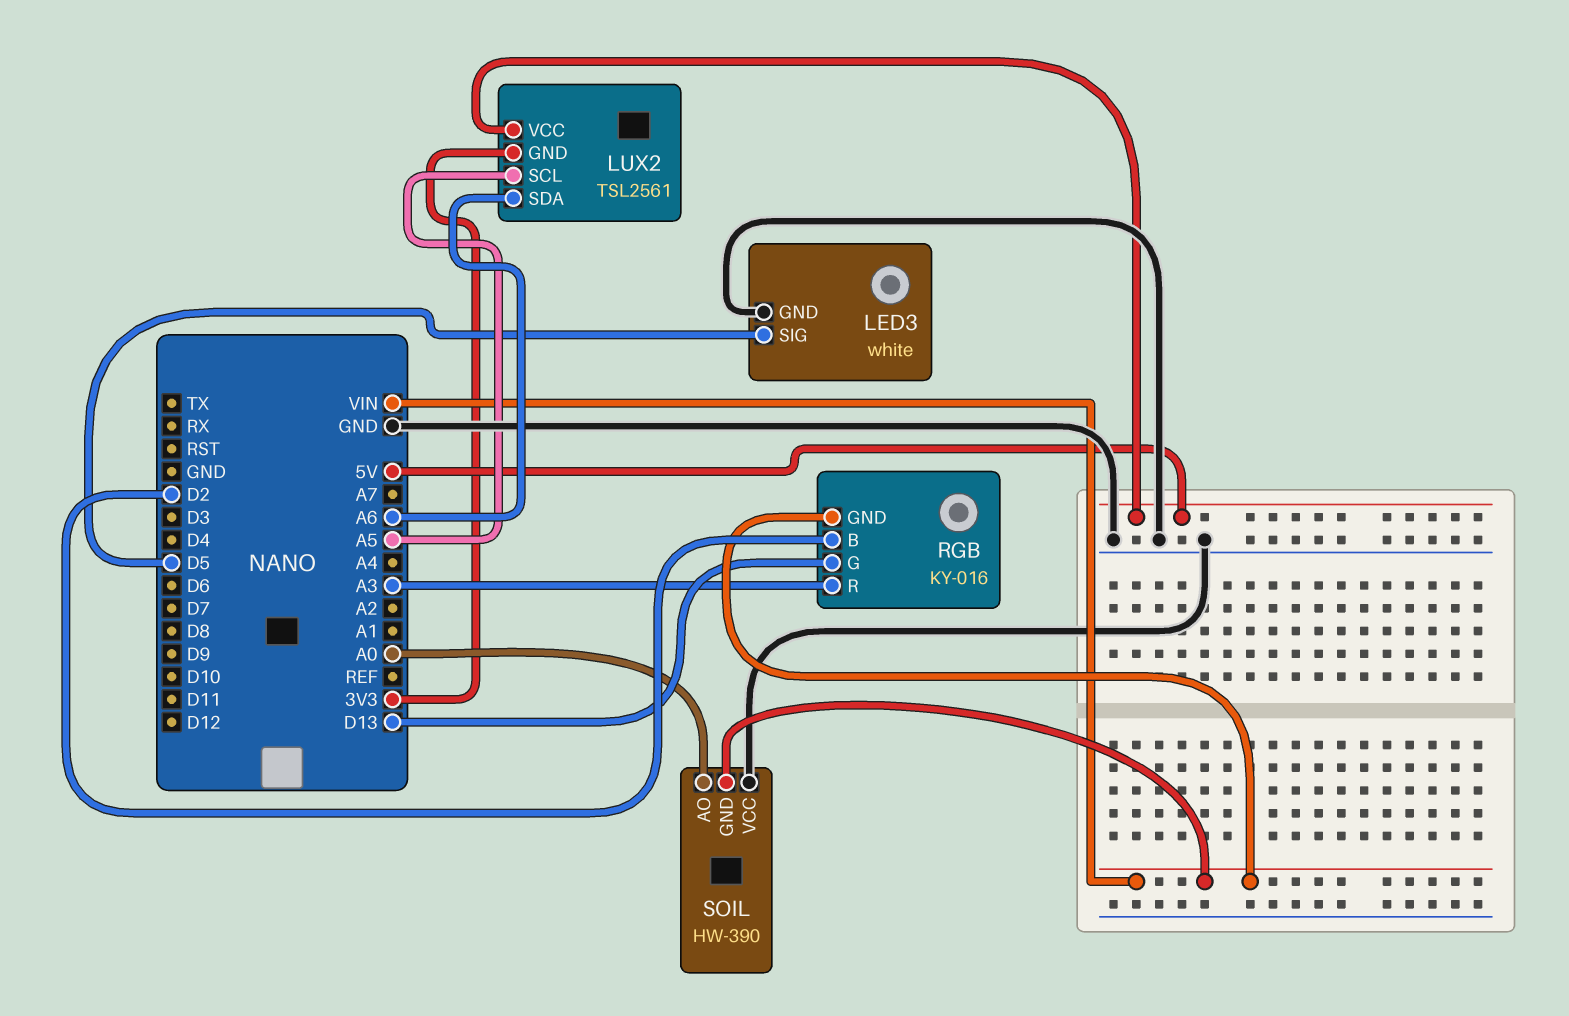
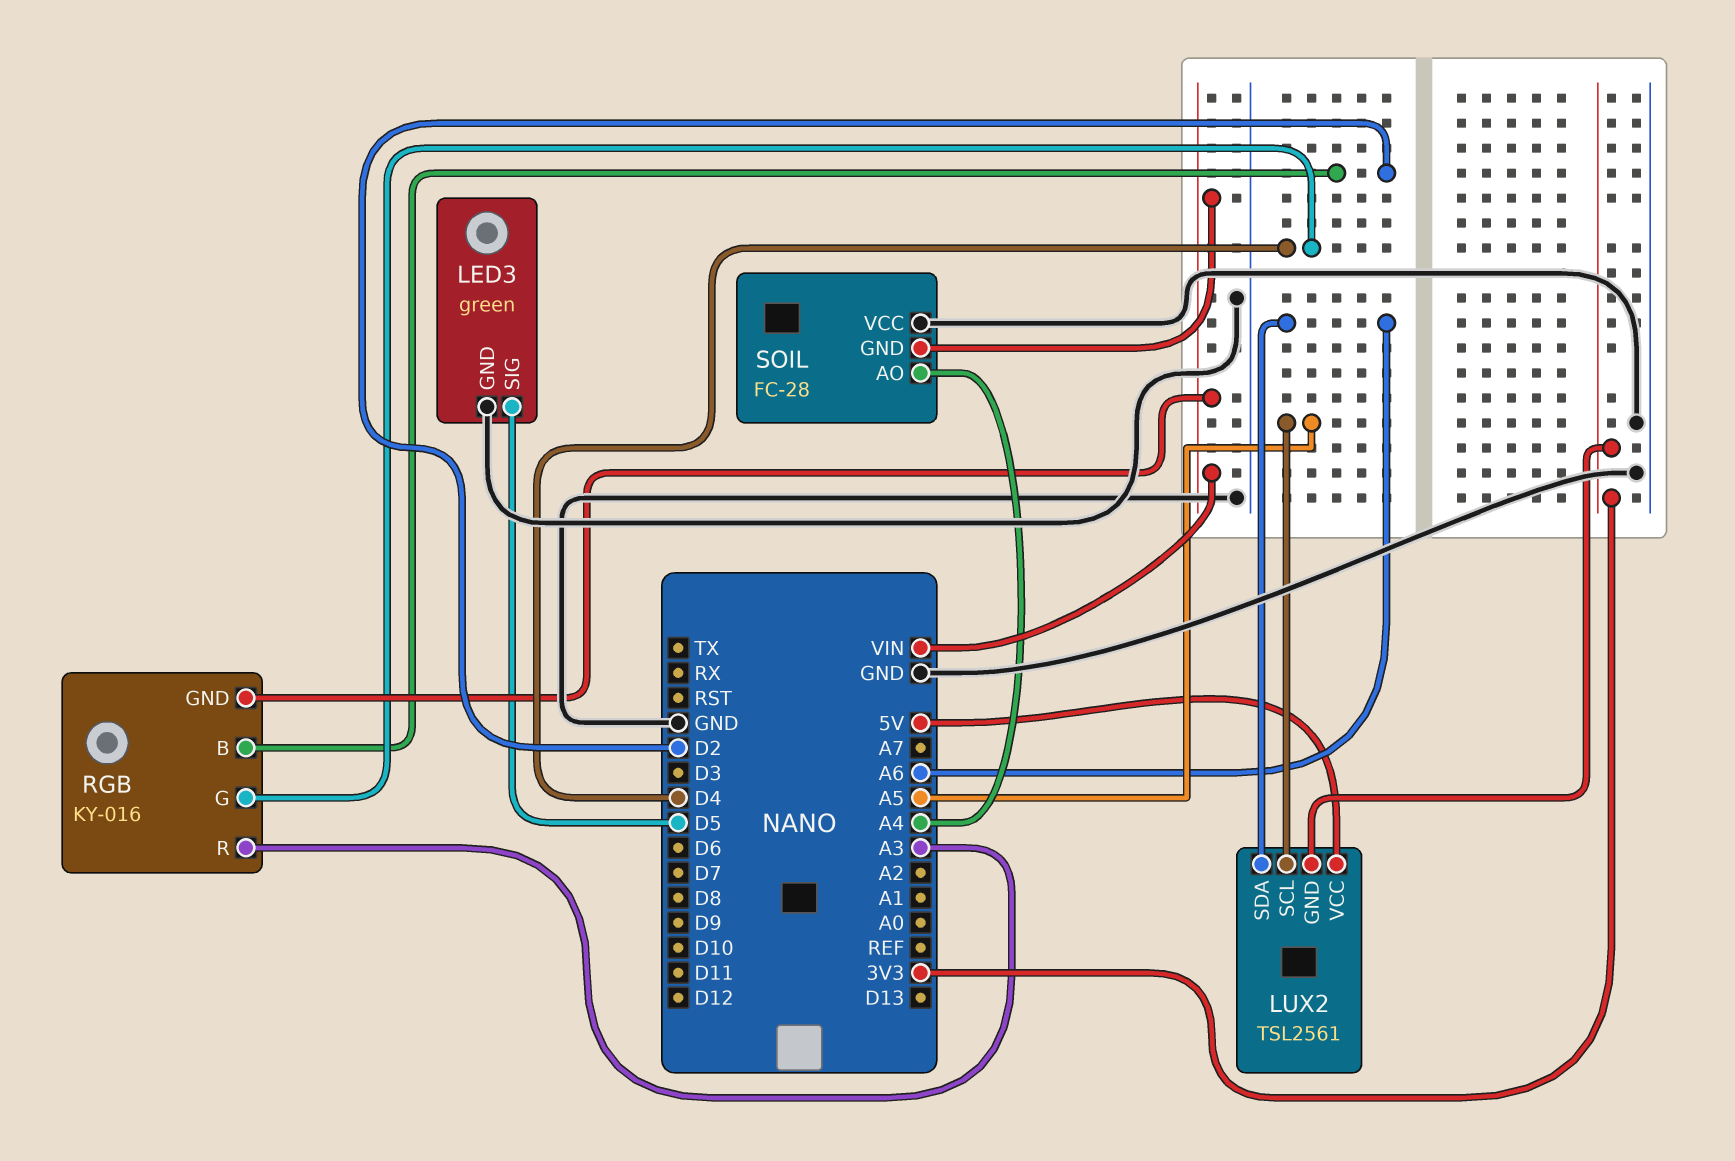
LED3: white -> green
RGB pin G: D13 -> D4
SOIL: HW-390 -> FC-28
SOIL pin AO: A0 -> A4

